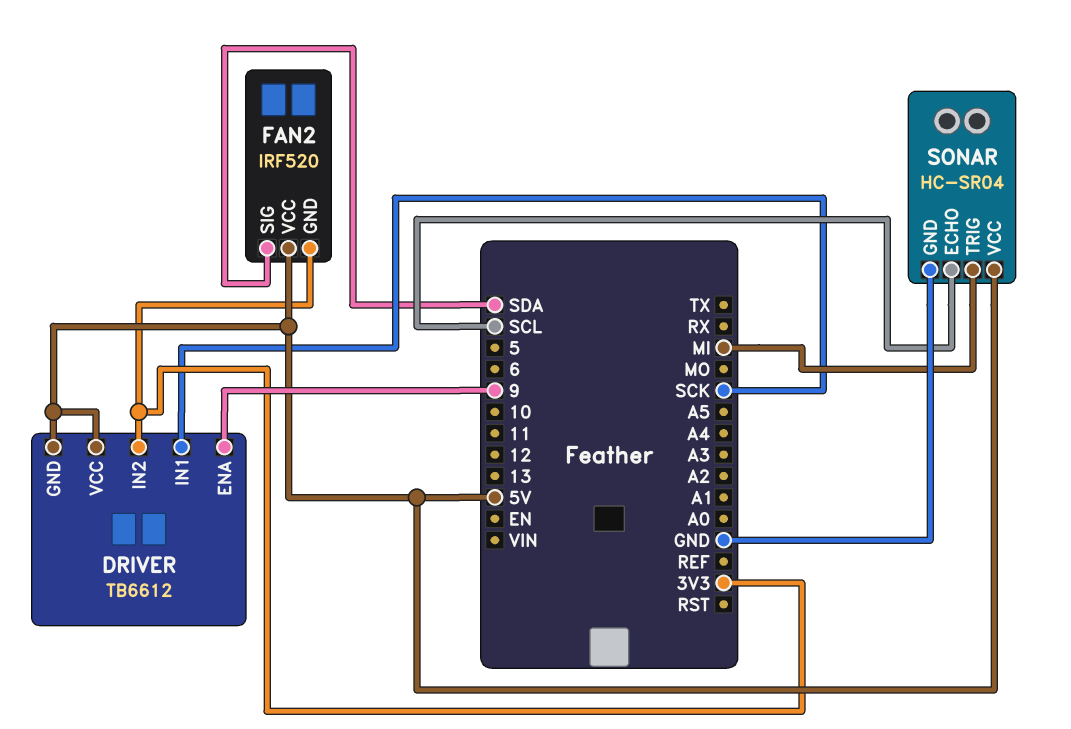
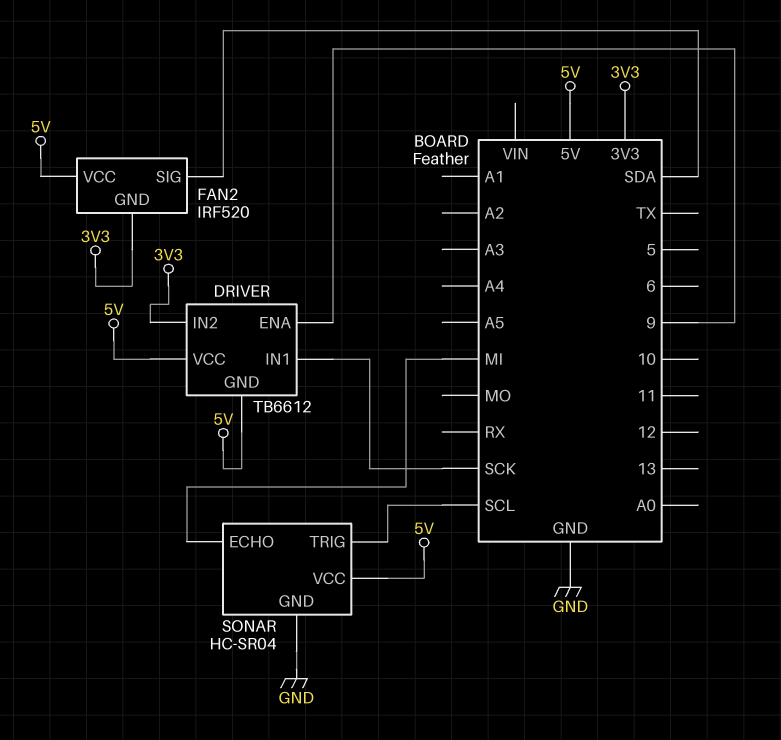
SONAR pin ECHO: SCL -> MI
SONAR pin TRIG: MI -> SCL

